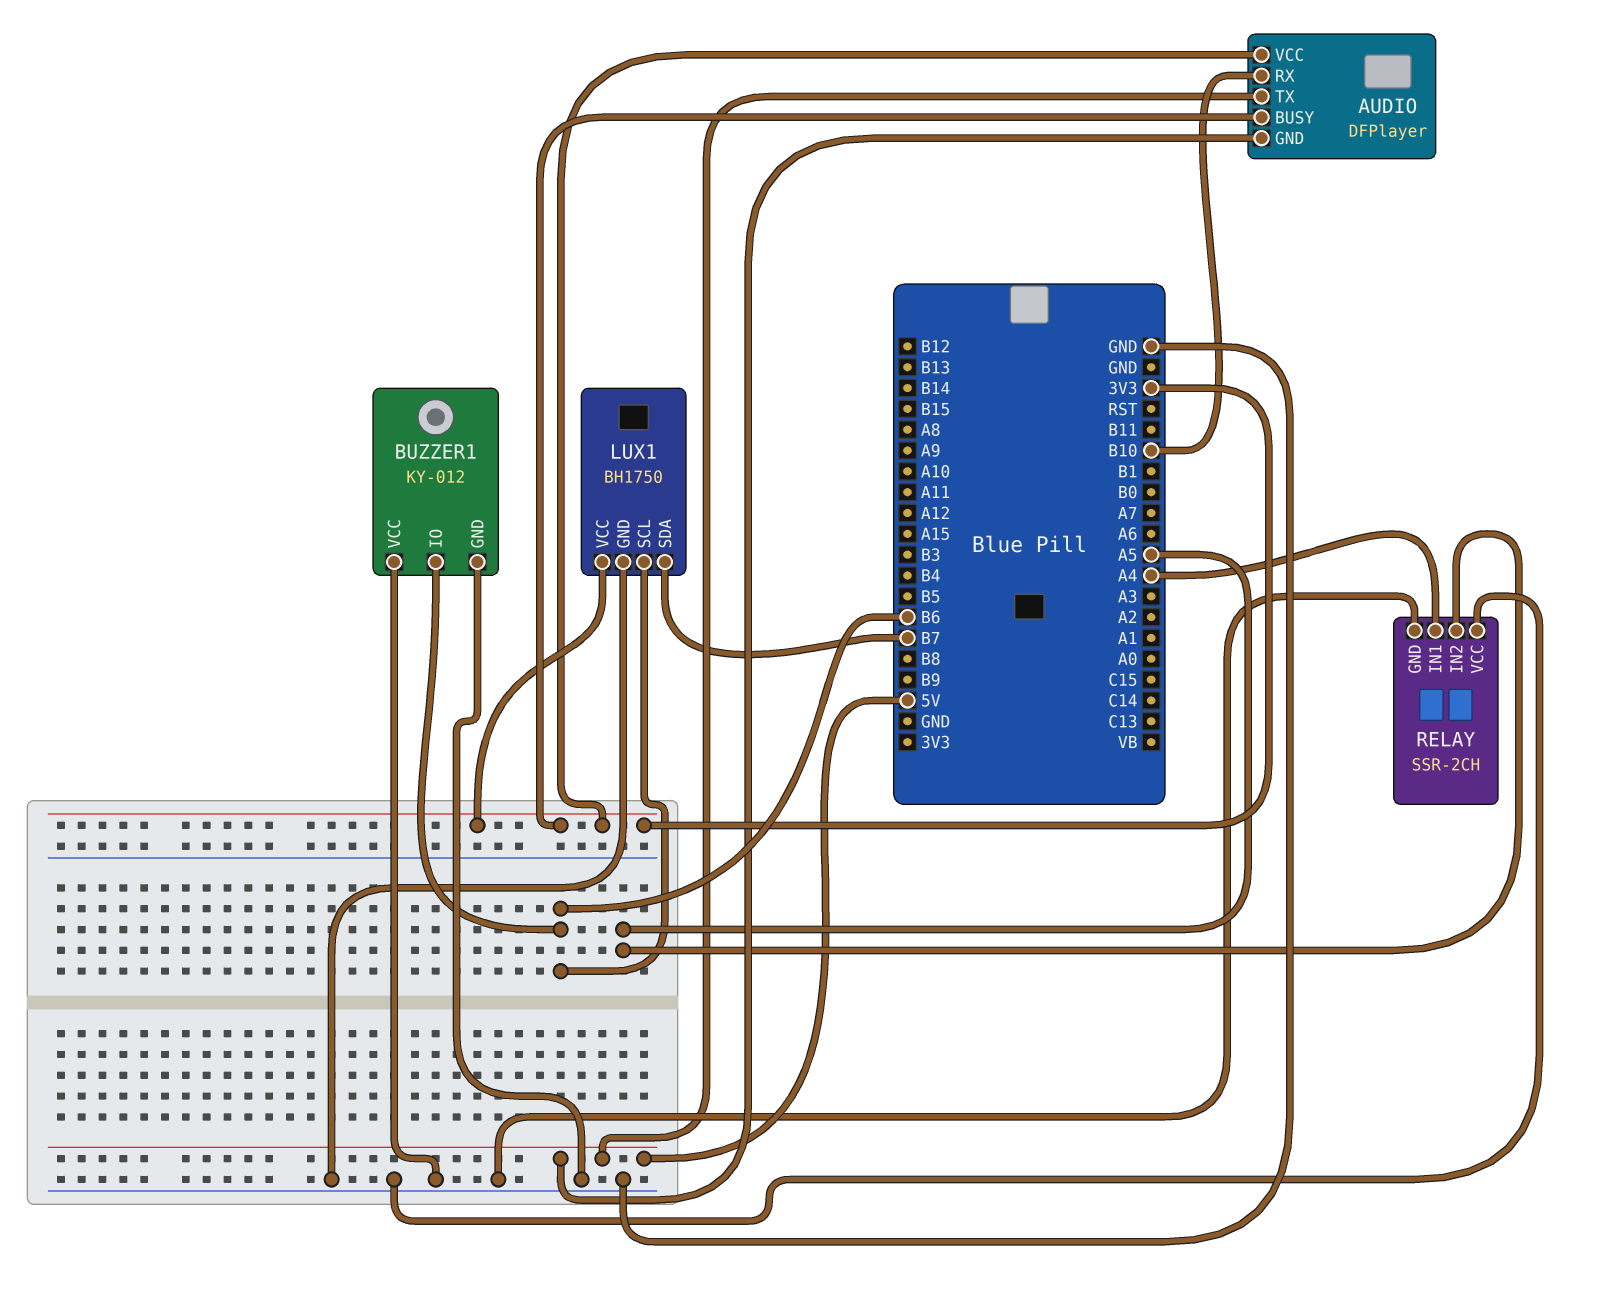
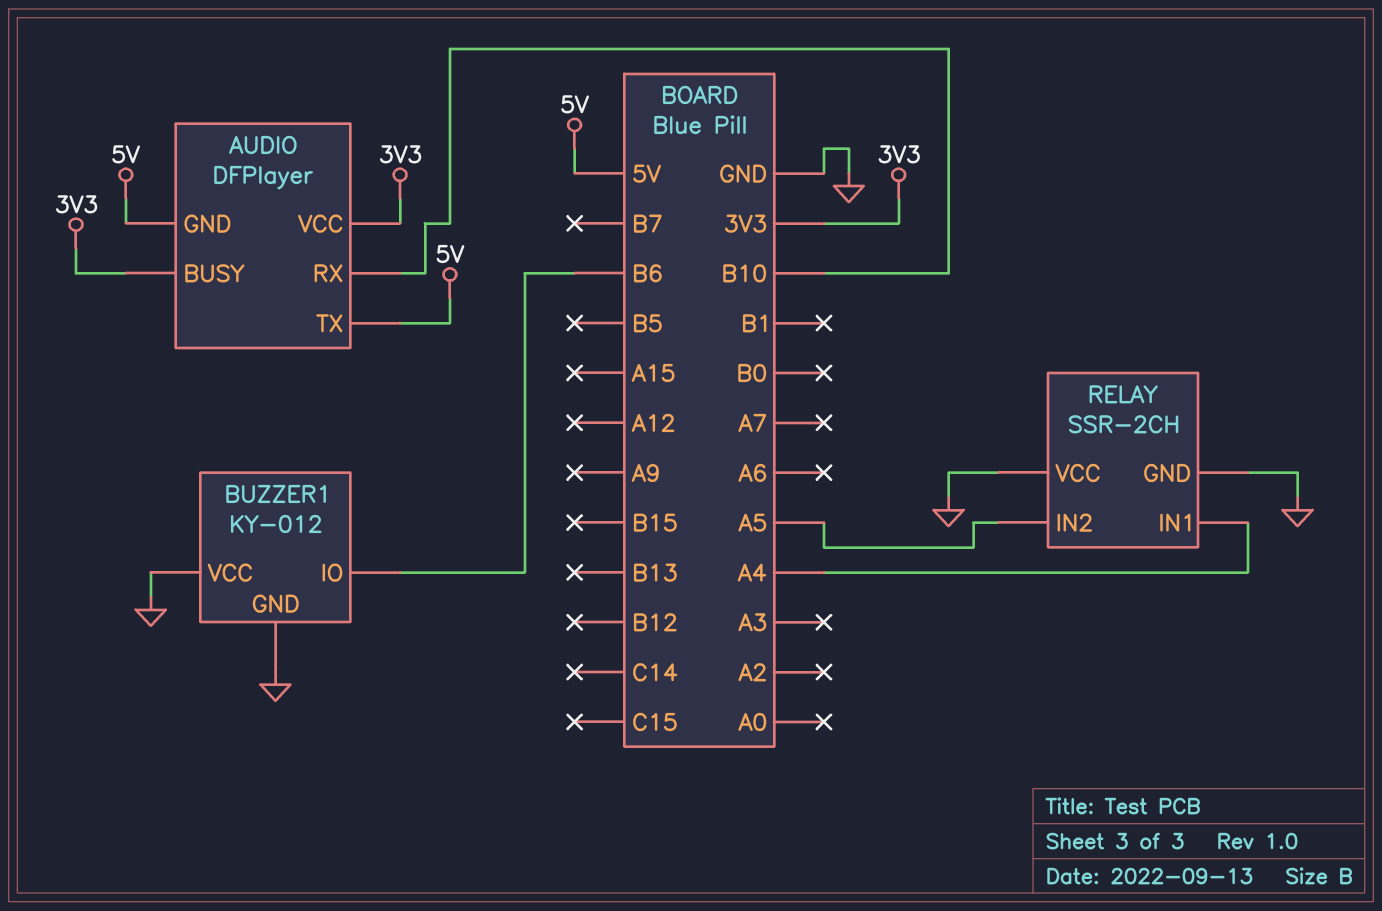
LUX1: BH1750 -> none
LUX1 pin GND: GND -> none
LUX1 pin SCL: B6 -> none
LUX1 pin SDA: B7 -> none
LUX1 pin VCC: 3V3 -> none

